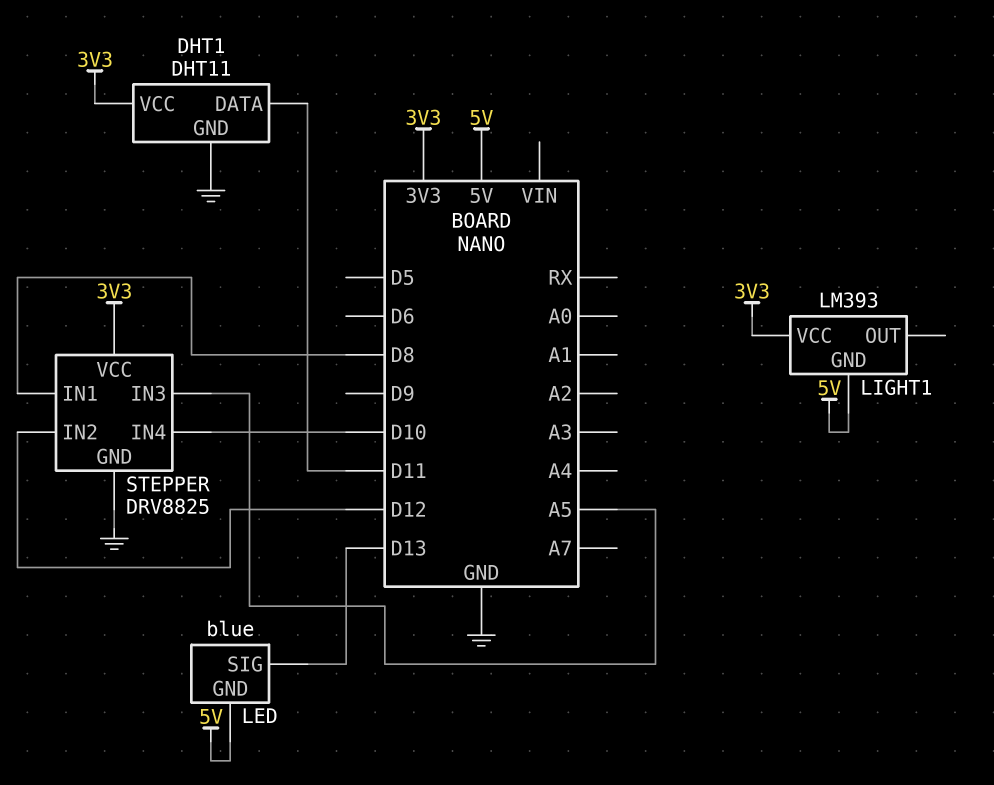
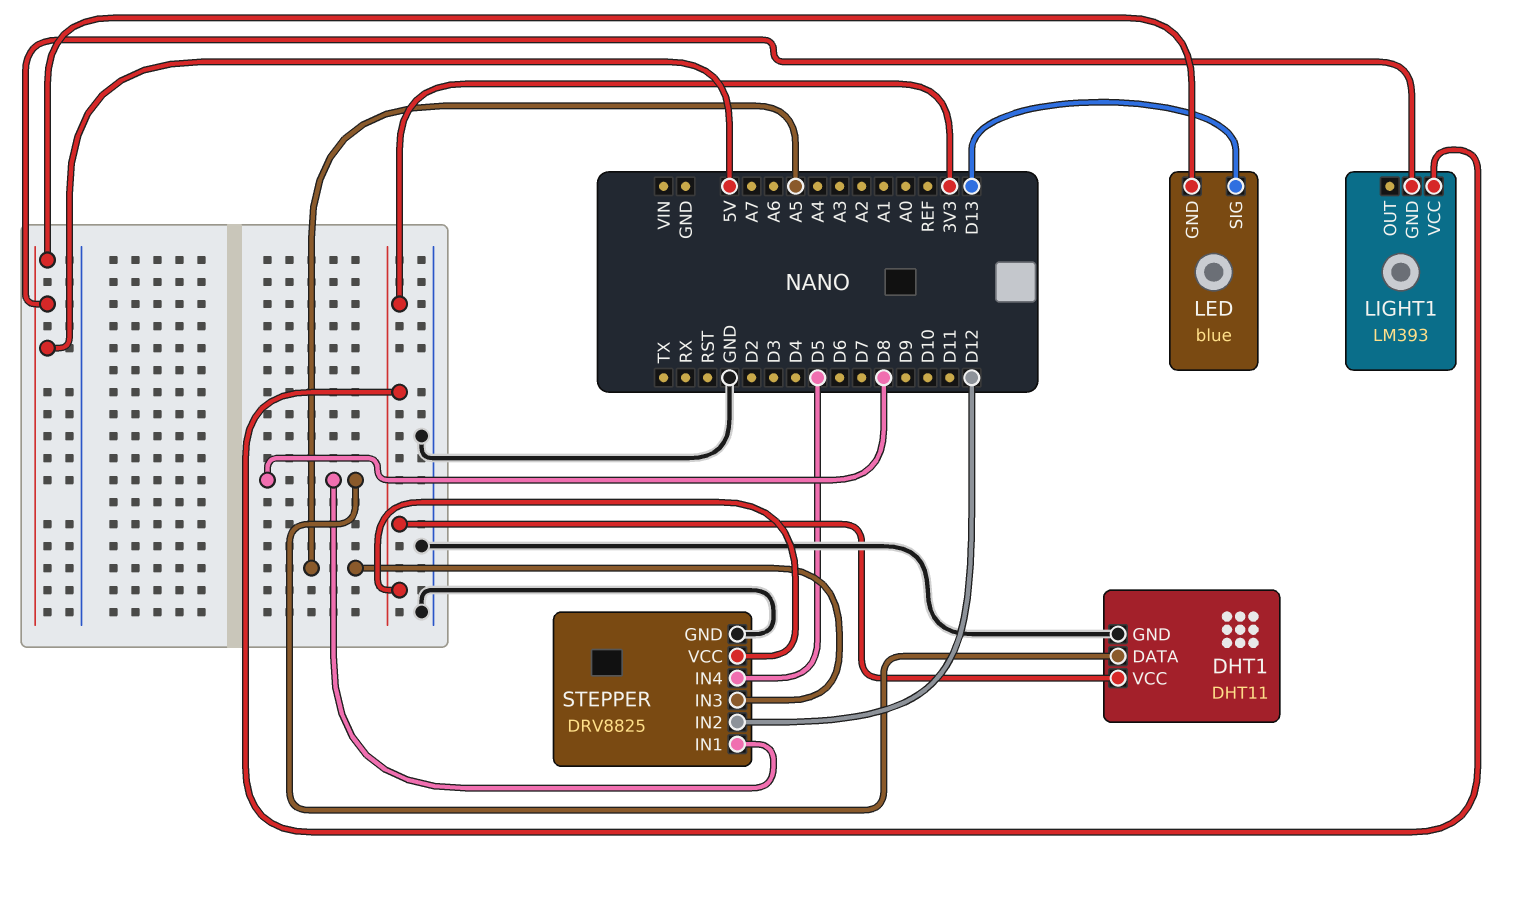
DHT1 pin DATA: D11 -> D8
STEPPER pin IN4: D10 -> D5

